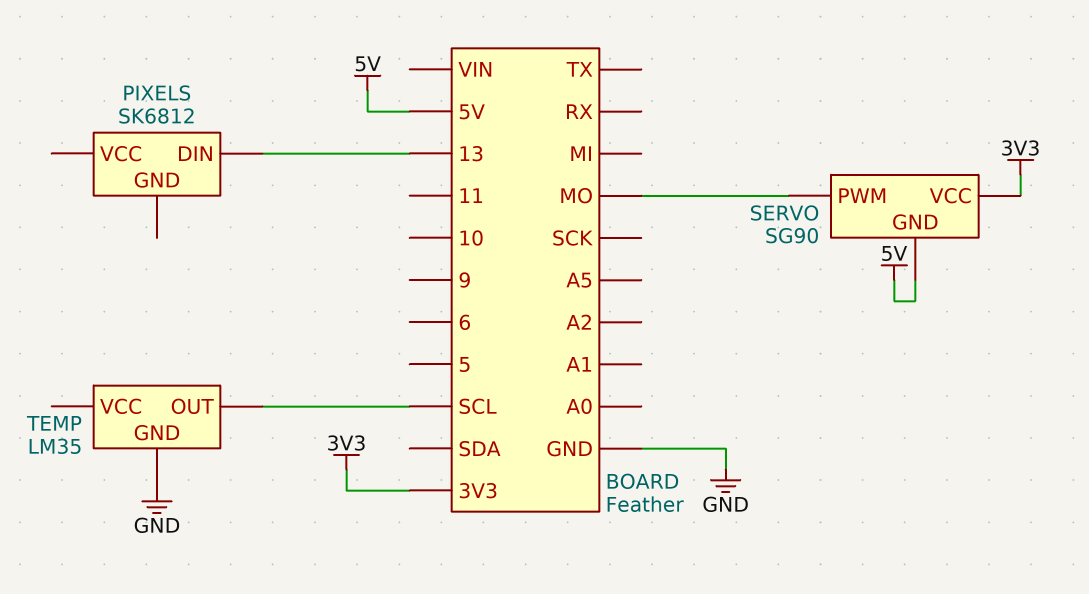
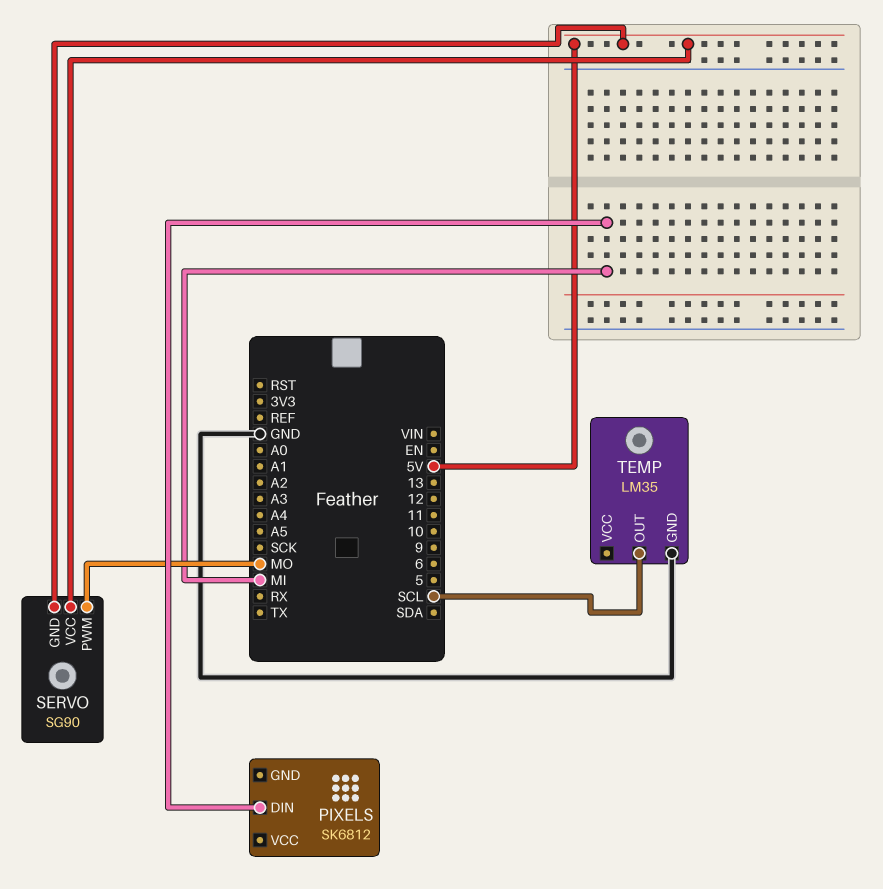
PIXELS pin DIN: 13 -> MI
SERVO pin VCC: 3V3 -> 5V

